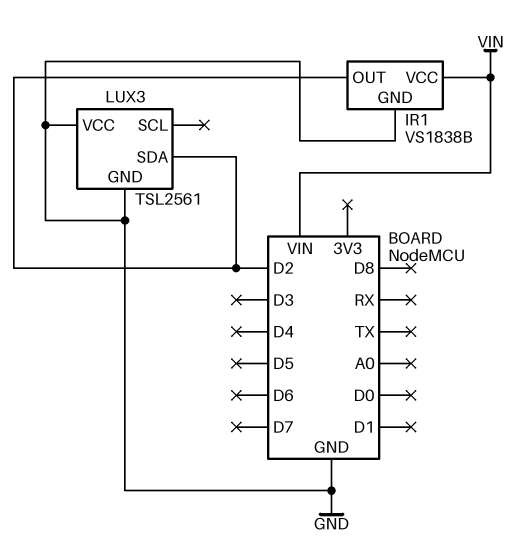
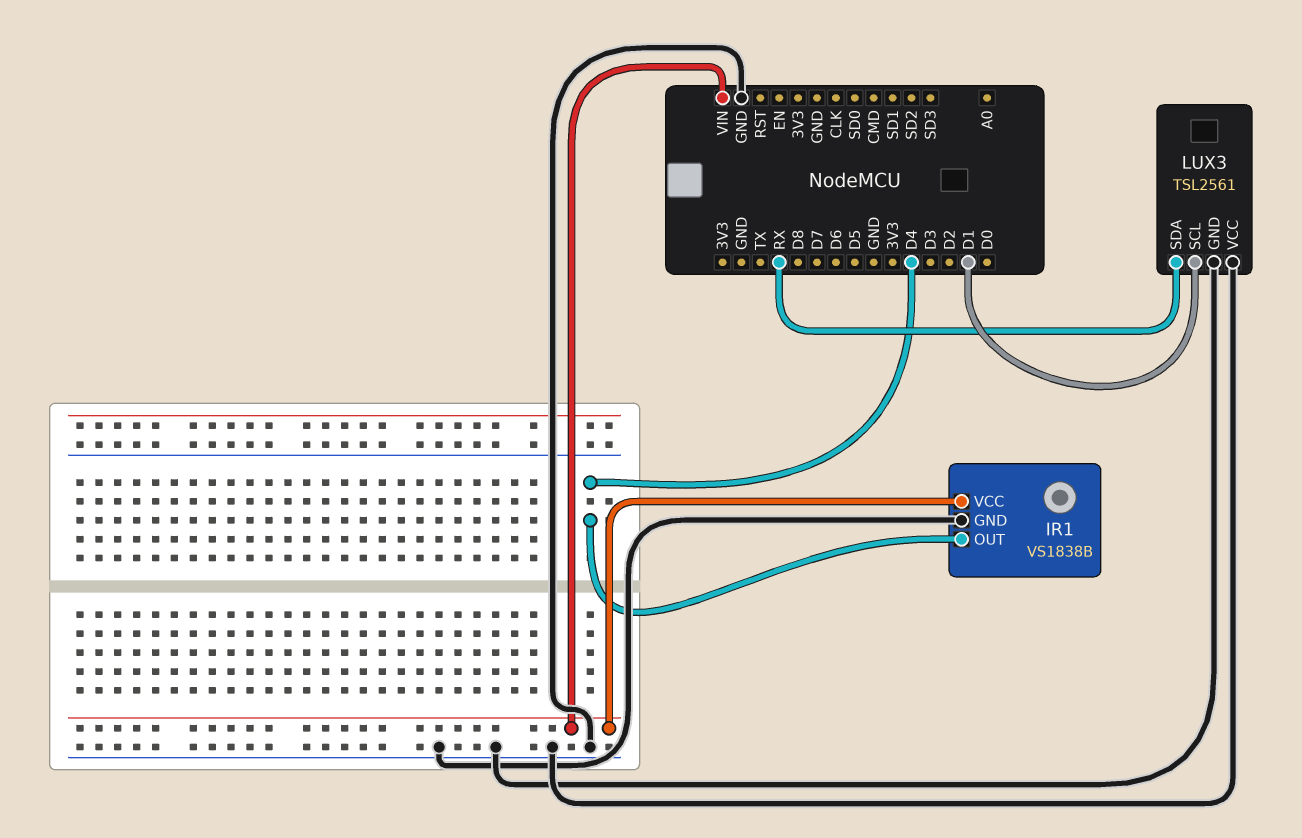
IR1 pin OUT: D2 -> D4
LUX3 pin SCL: none -> D1
LUX3 pin SDA: D2 -> RX

